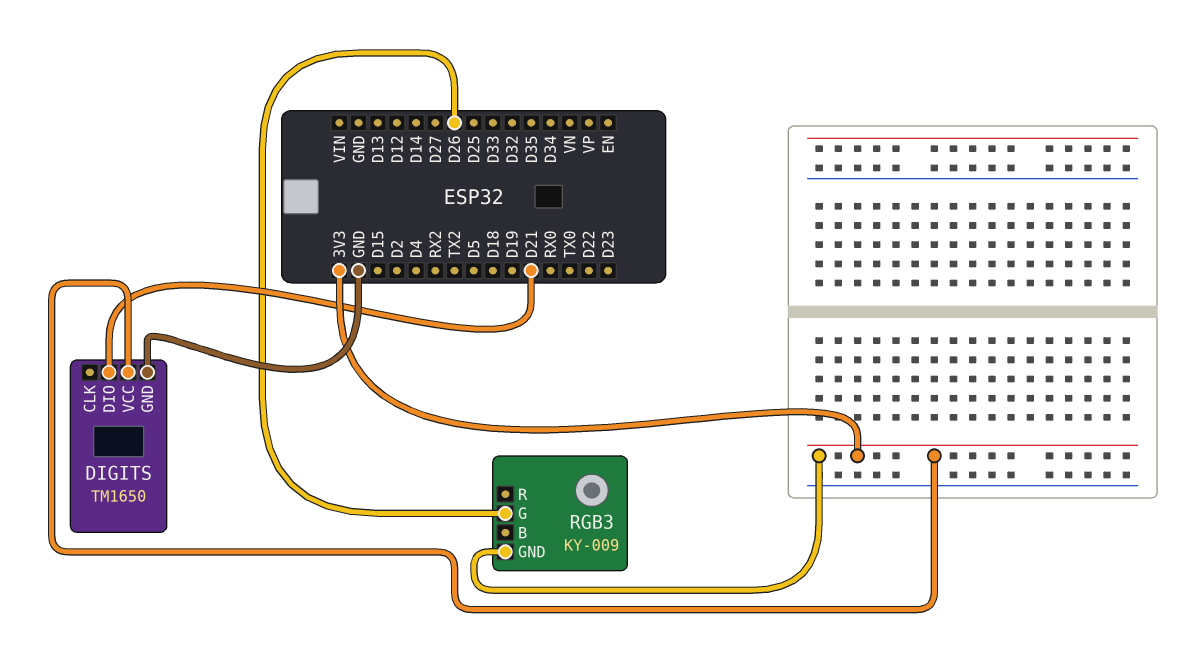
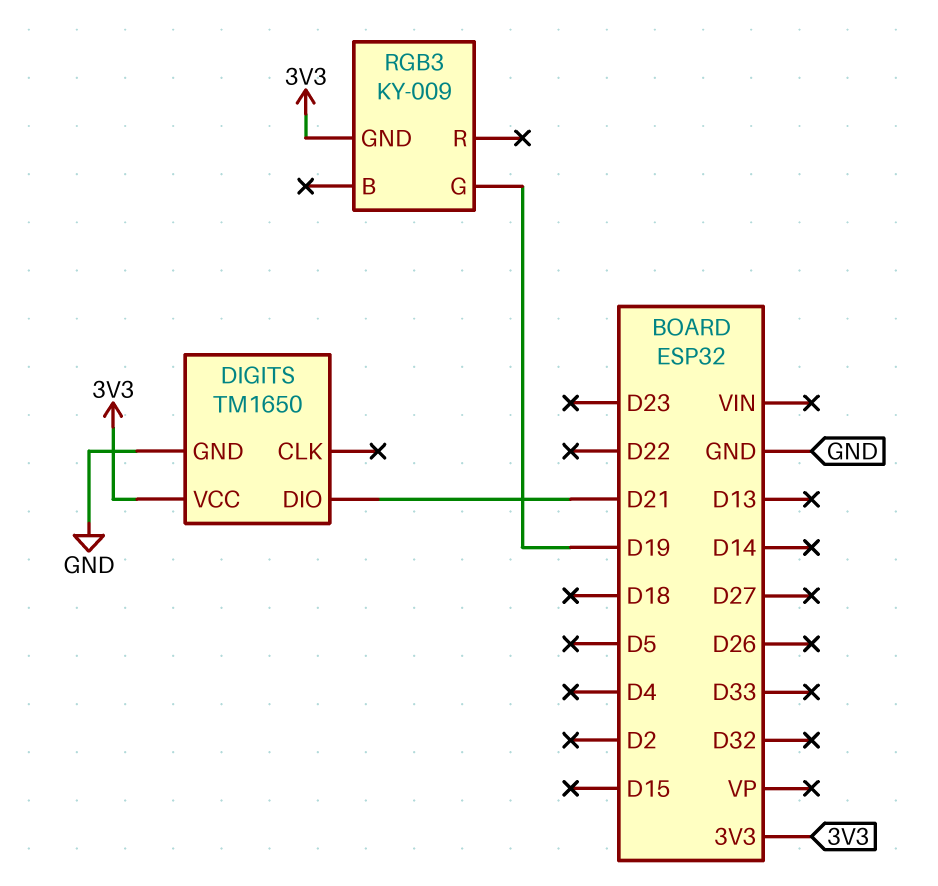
RGB3 pin G: D26 -> D19

